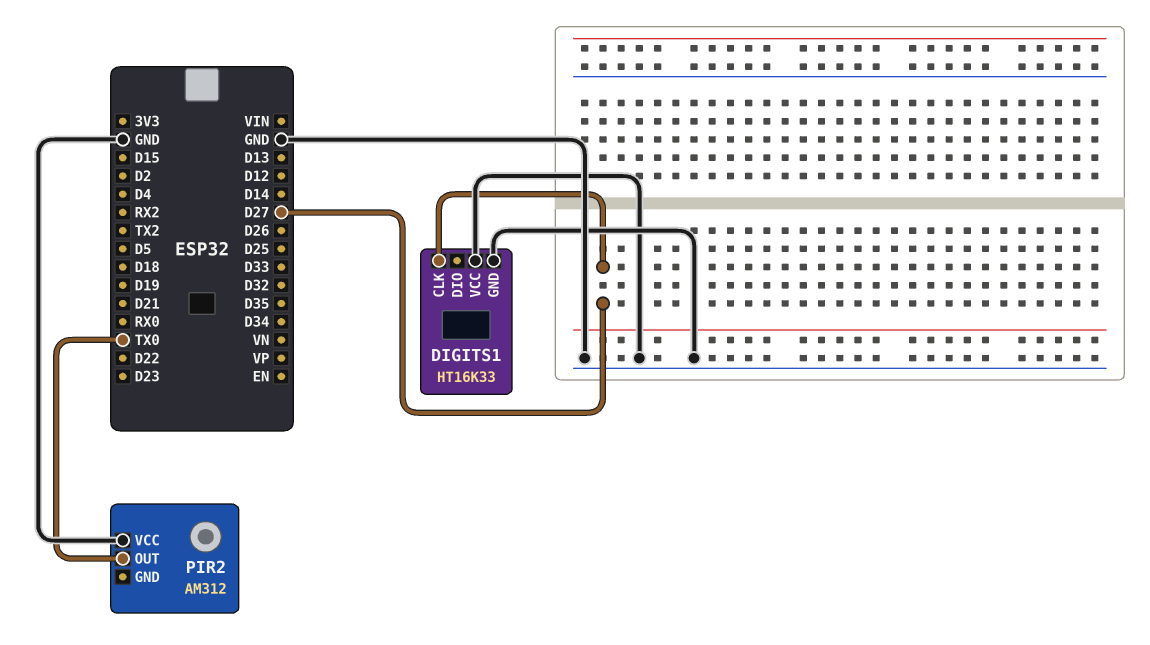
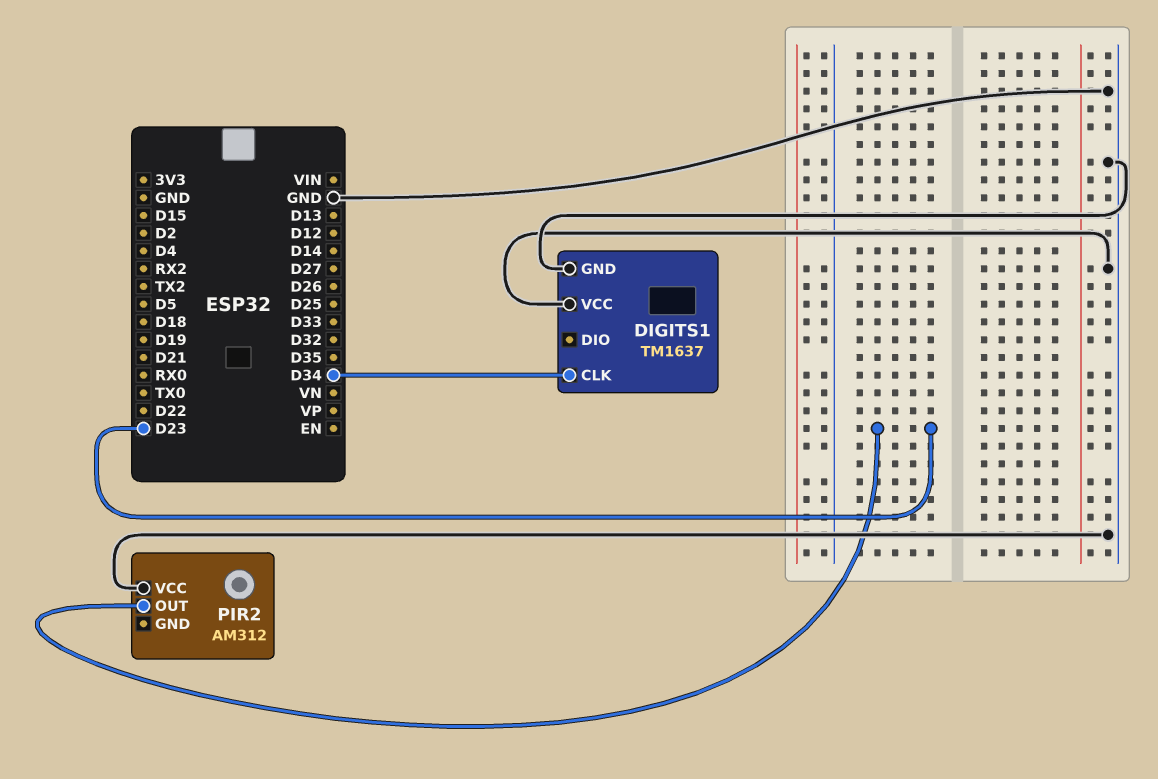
DIGITS1: HT16K33 -> TM1637
DIGITS1 pin CLK: D27 -> D34
PIR2 pin OUT: TX0 -> D23

